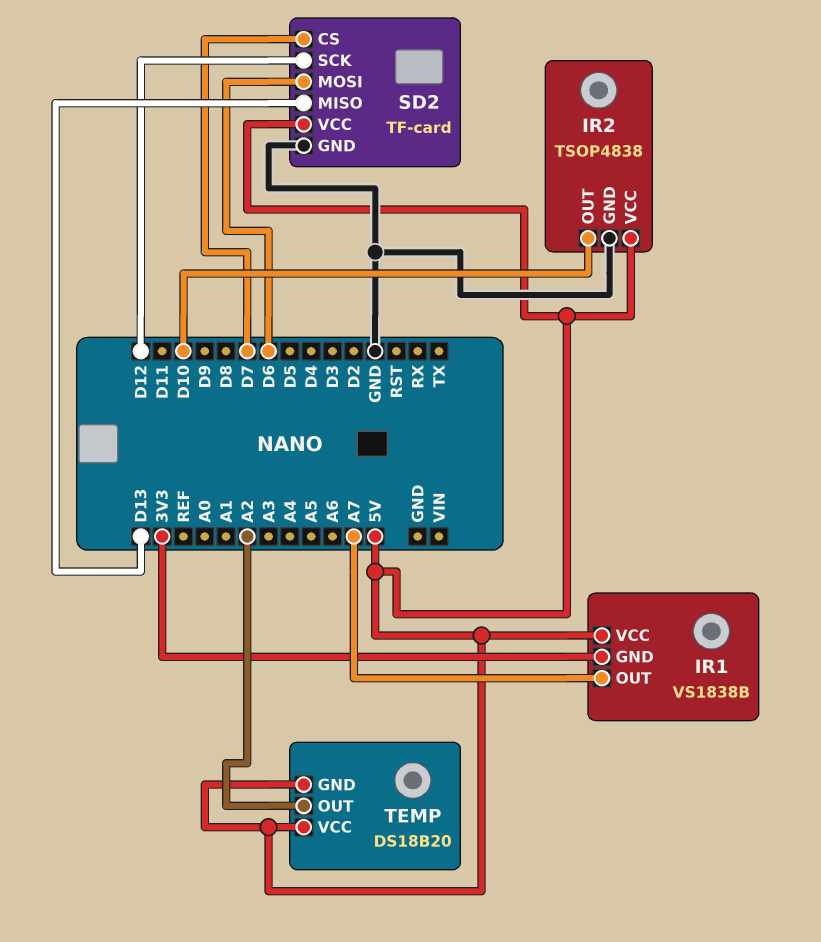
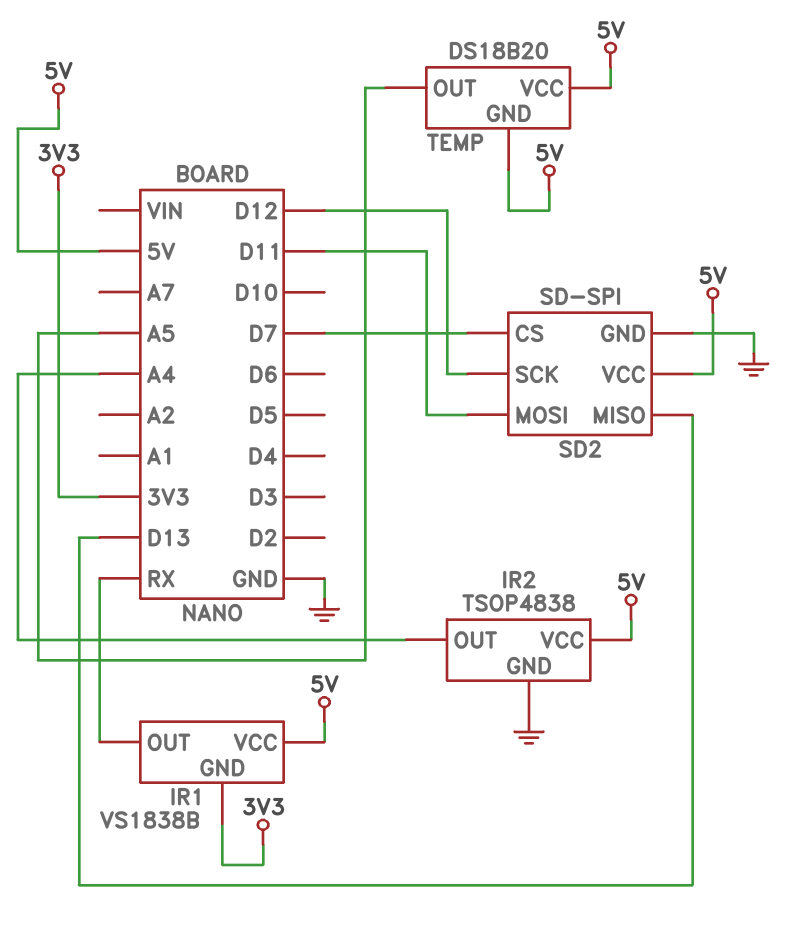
IR1 pin OUT: A7 -> RX
IR2 pin OUT: D10 -> A4
SD2: TF-card -> SD-SPI
SD2 pin MOSI: D6 -> D11
TEMP pin OUT: A2 -> A5

